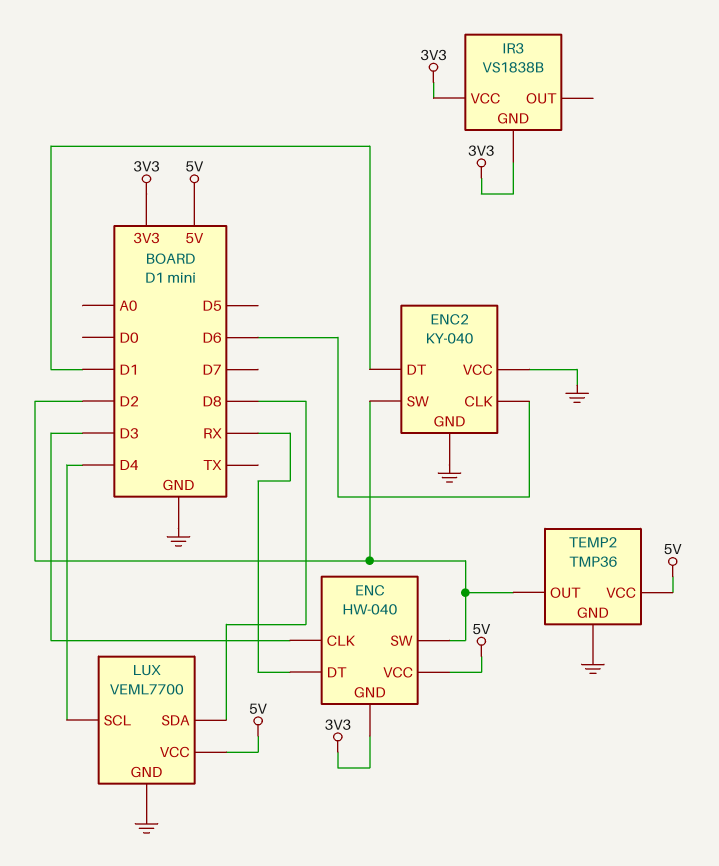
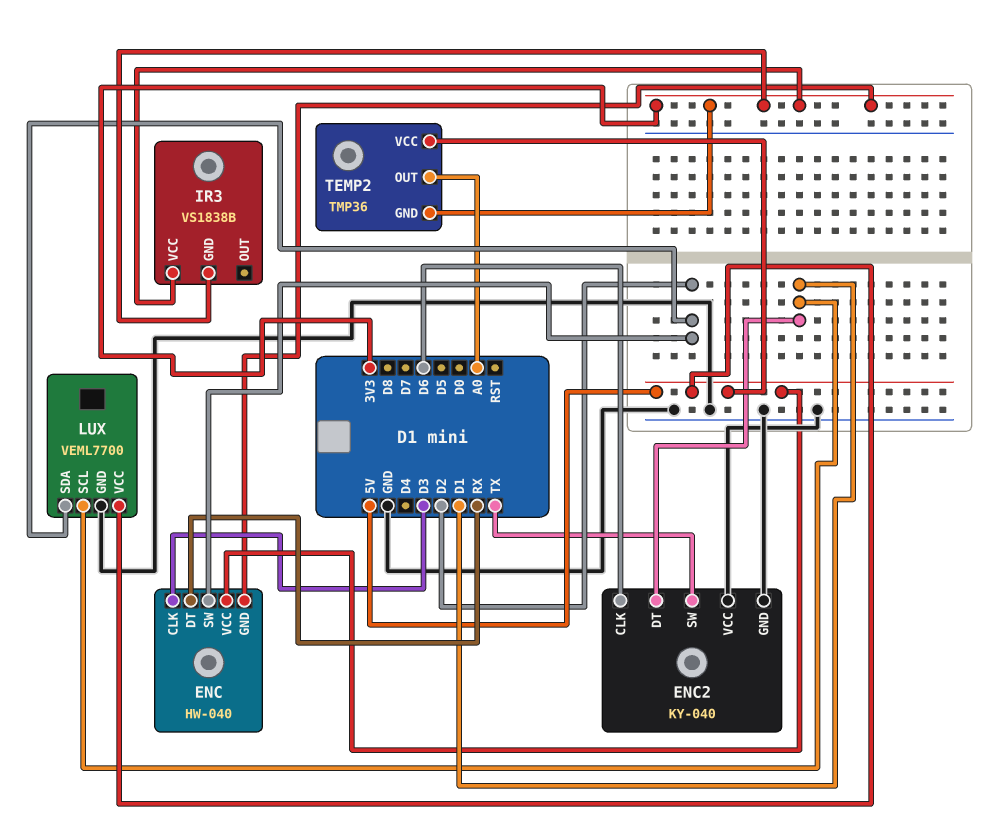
ENC2 pin SW: D2 -> TX
LUX pin SCL: D4 -> D1
LUX pin SDA: D8 -> D2
TEMP2 pin GND: GND -> 3V3
TEMP2 pin OUT: D2 -> A0

